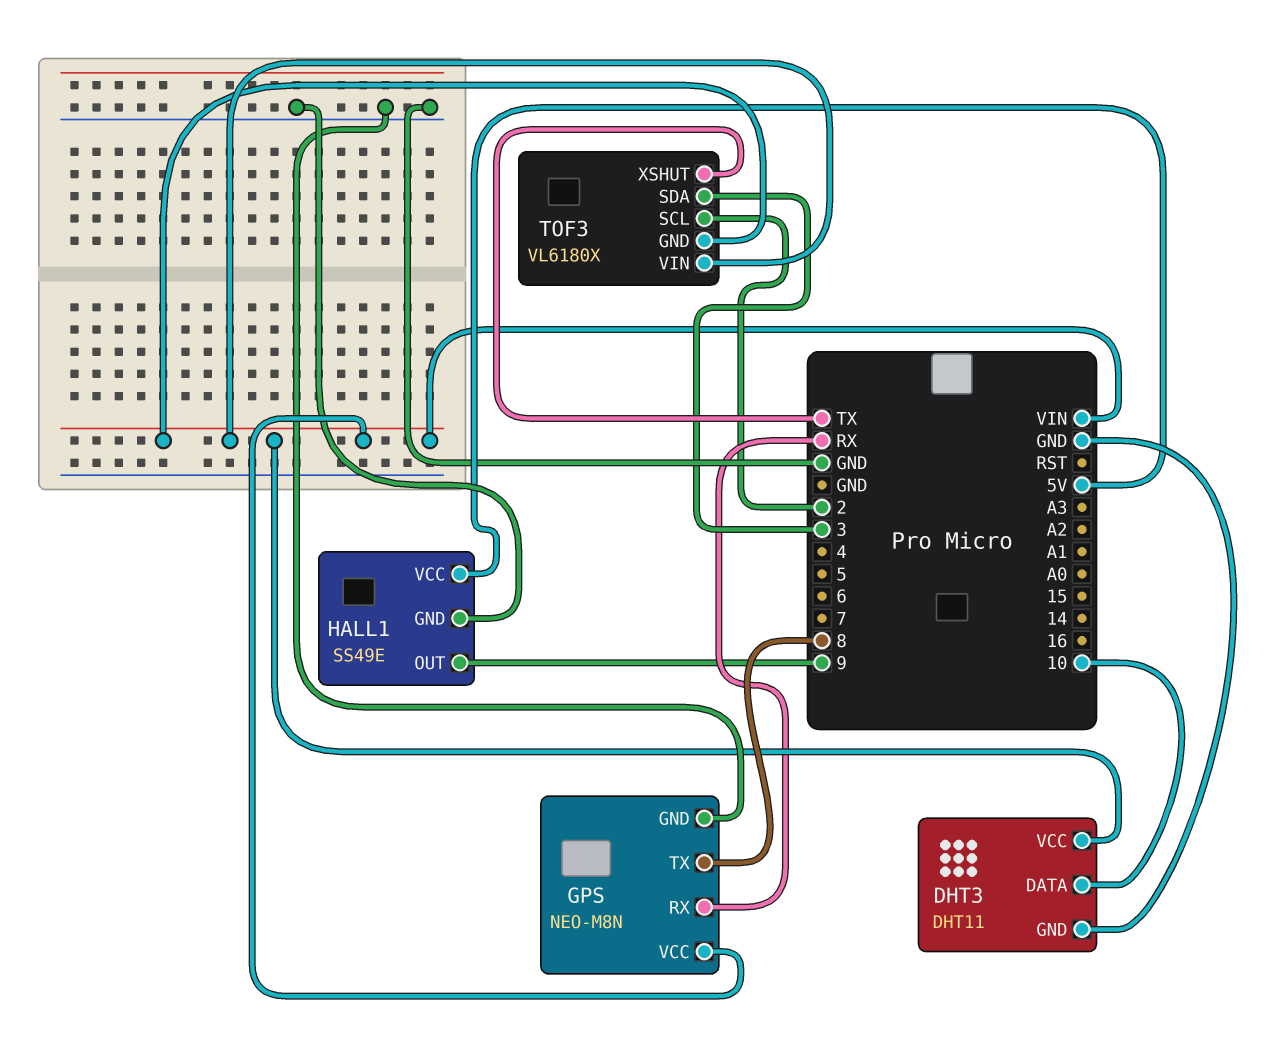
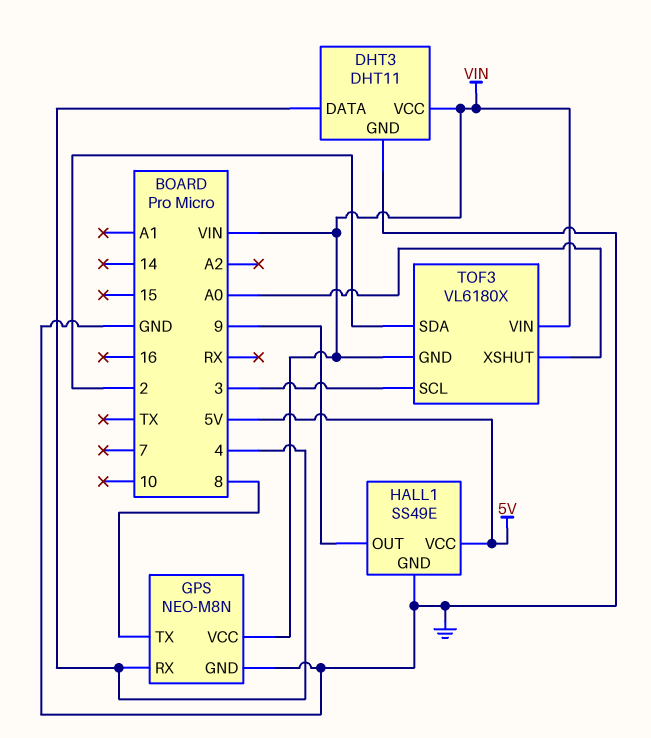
DHT3 pin DATA: 10 -> 4
GPS pin RX: RX -> 4
TOF3 pin SCL: 2 -> 3
TOF3 pin SDA: 3 -> 2
TOF3 pin XSHUT: TX -> A0

